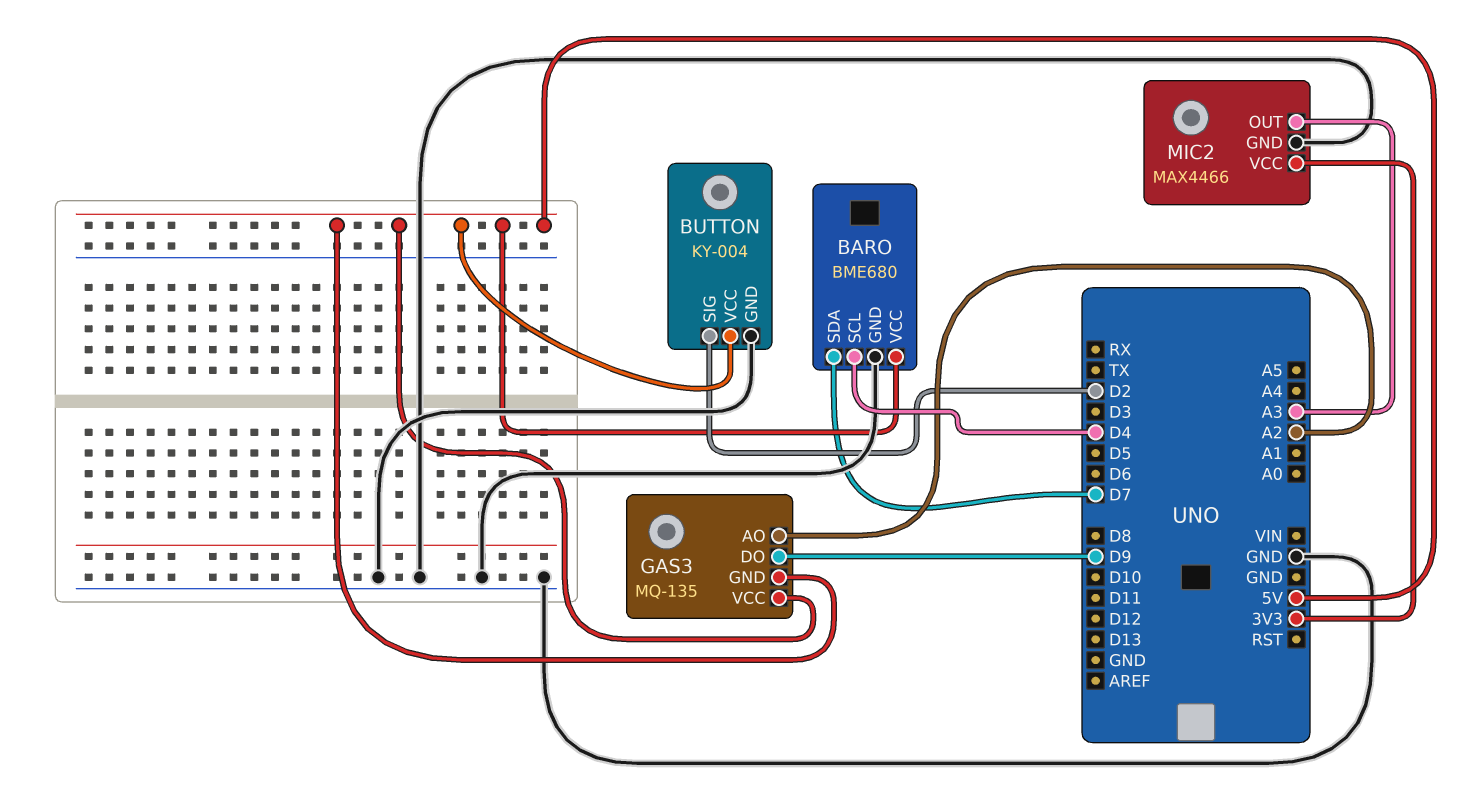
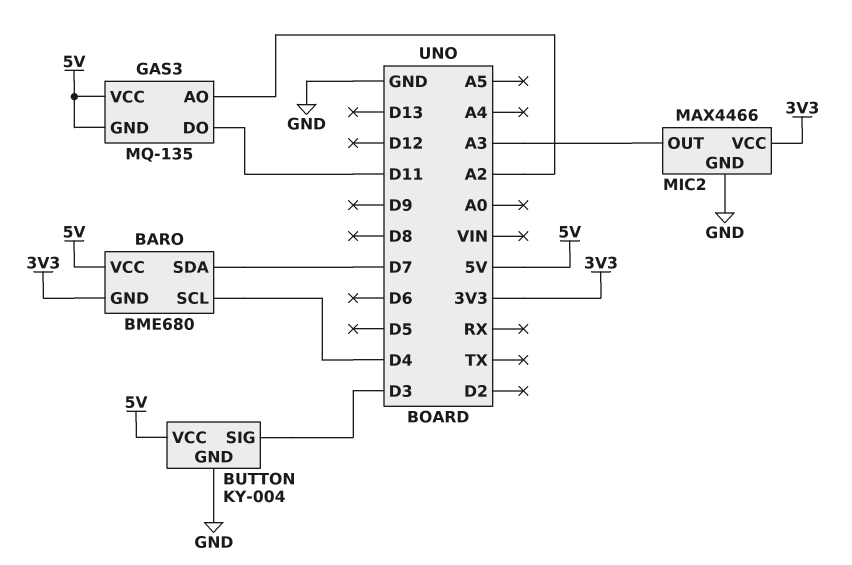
BARO pin GND: GND -> 3V3
BUTTON pin SIG: D2 -> D3
GAS3 pin DO: D9 -> D11

